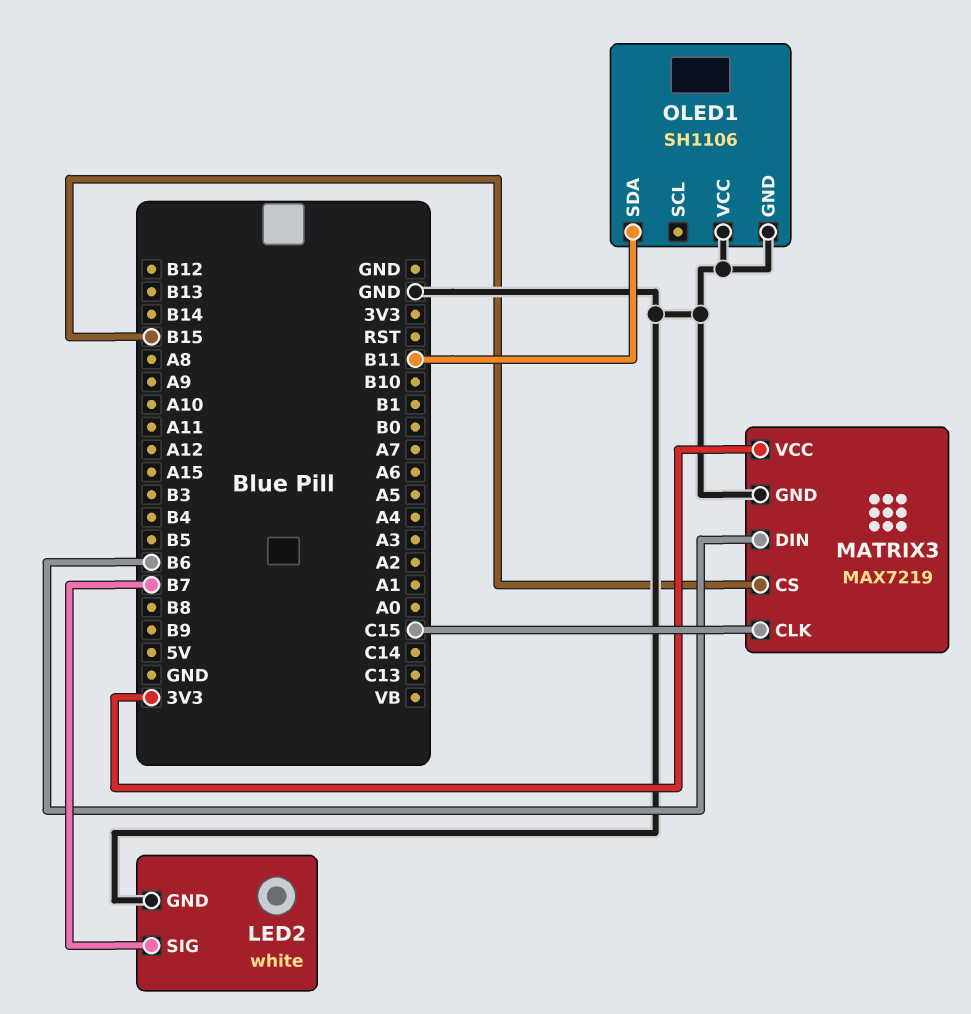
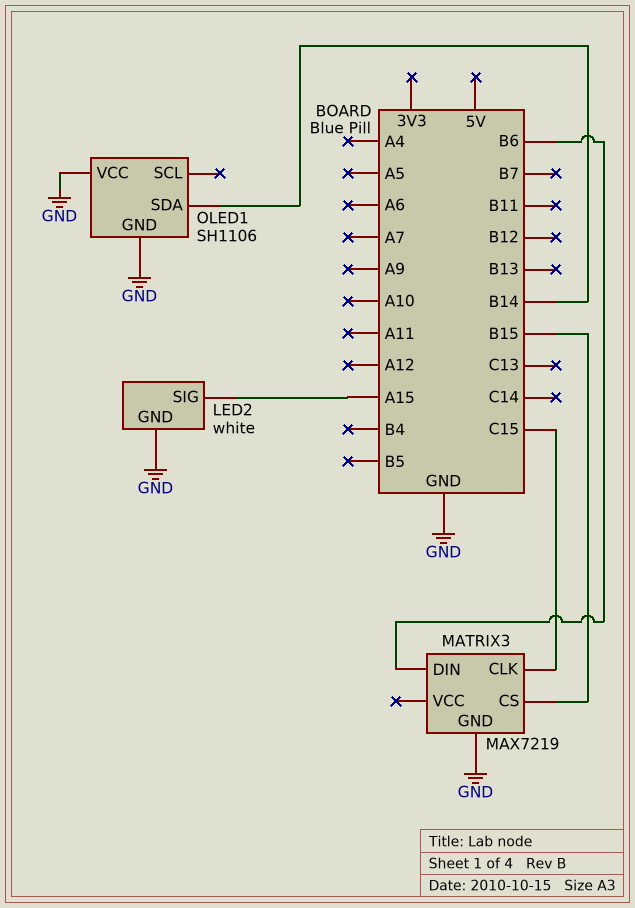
LED2 pin SIG: B7 -> A15
MATRIX3 pin VCC: 3V3 -> none
OLED1 pin SDA: B11 -> B14

